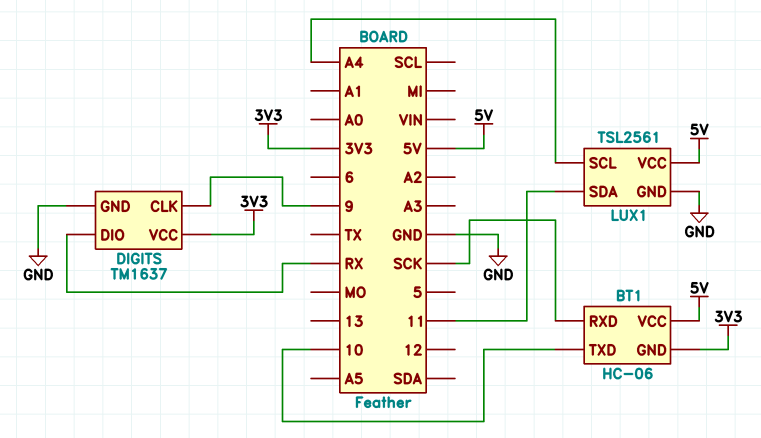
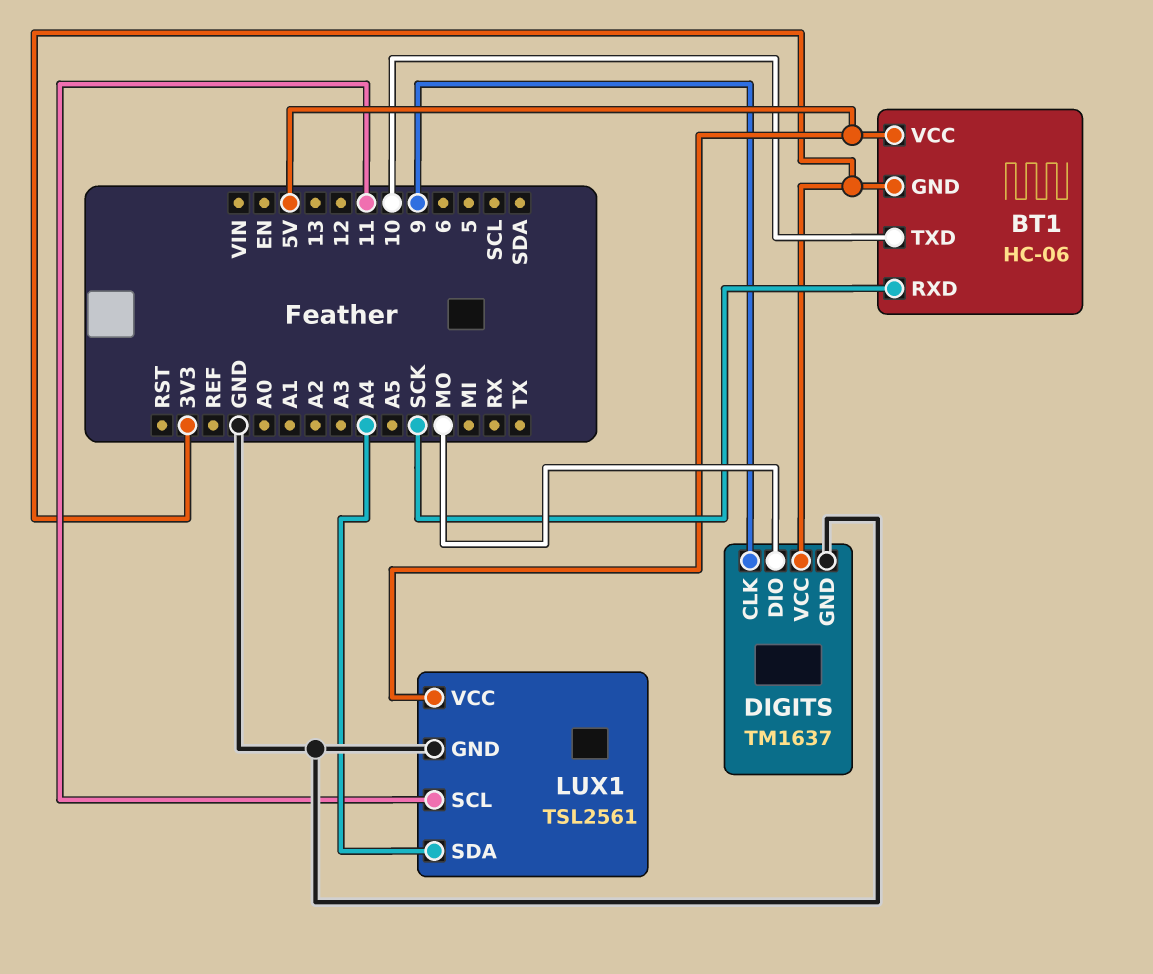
DIGITS pin DIO: RX -> MO
LUX1 pin SCL: A4 -> 11
LUX1 pin SDA: 11 -> A4

